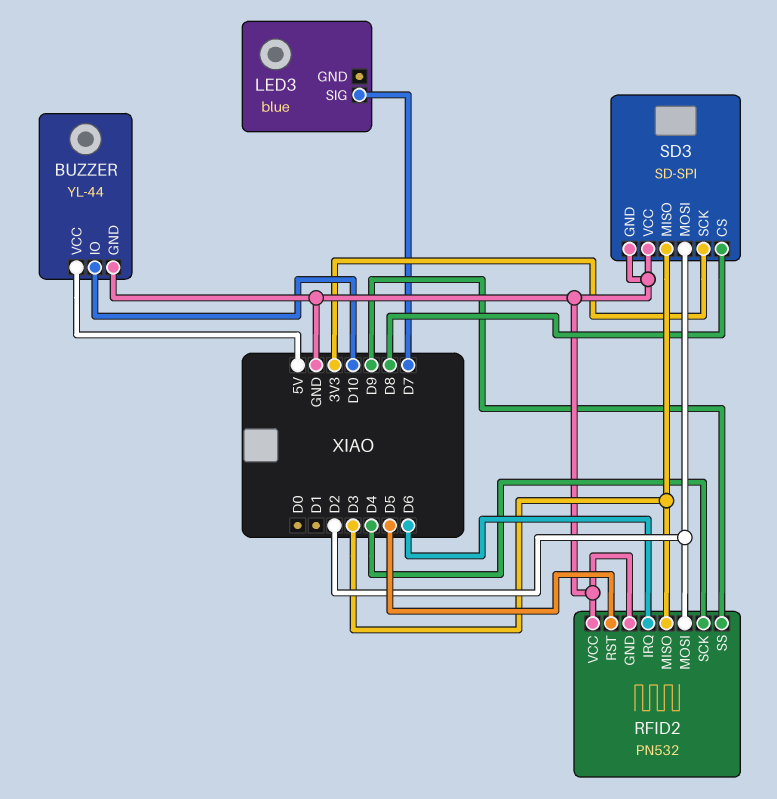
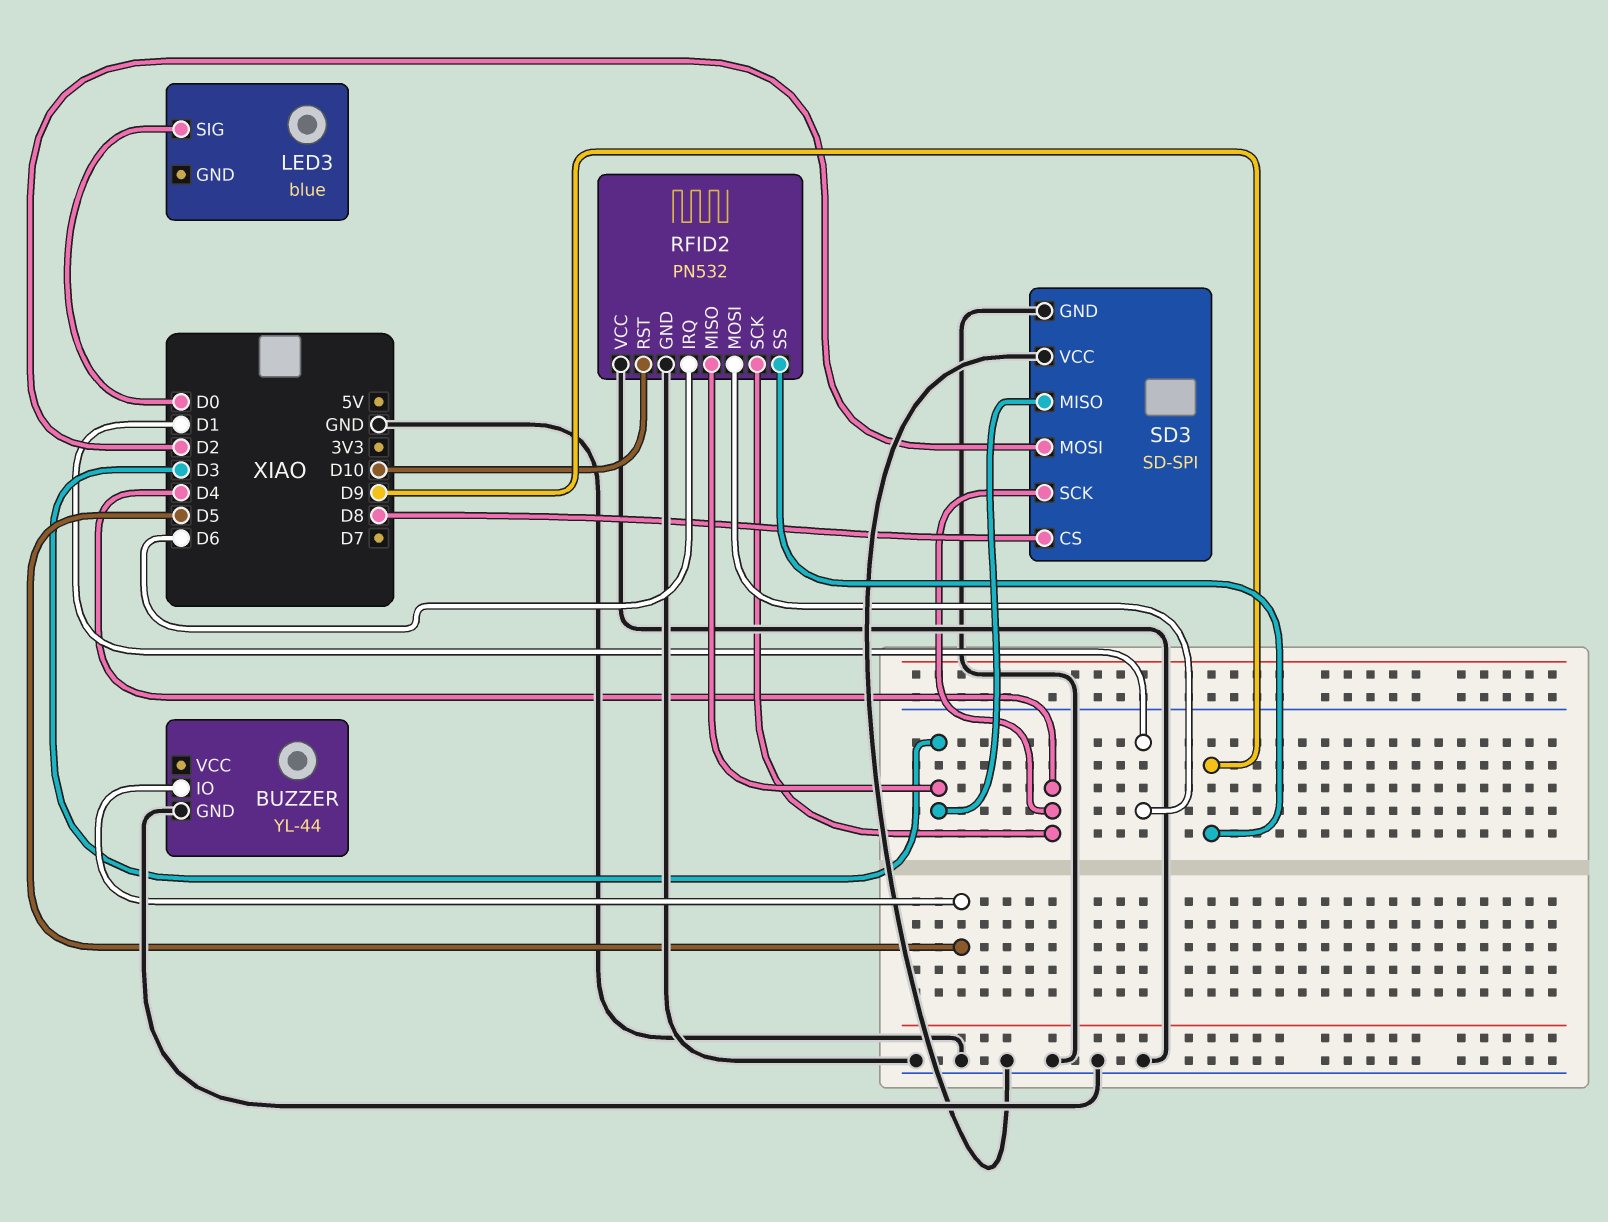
BUZZER pin IO: D10 -> D5
BUZZER pin VCC: 5V -> none
LED3 pin SIG: D7 -> D0
RFID2 pin MOSI: D2 -> D1
RFID2 pin RST: D5 -> D10
SD3 pin SCK: 3V3 -> D4

